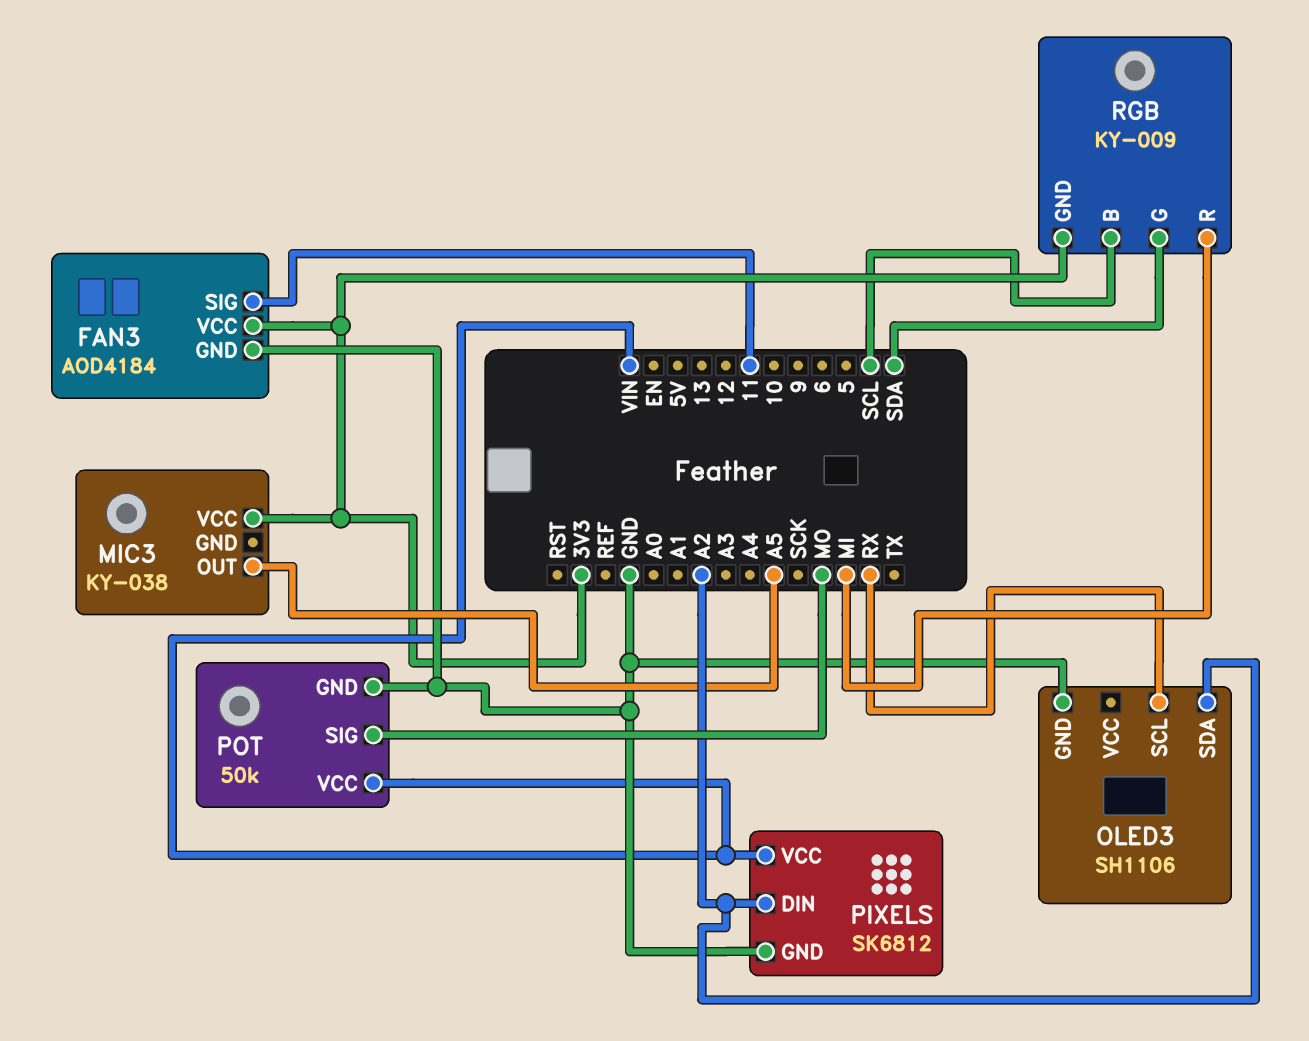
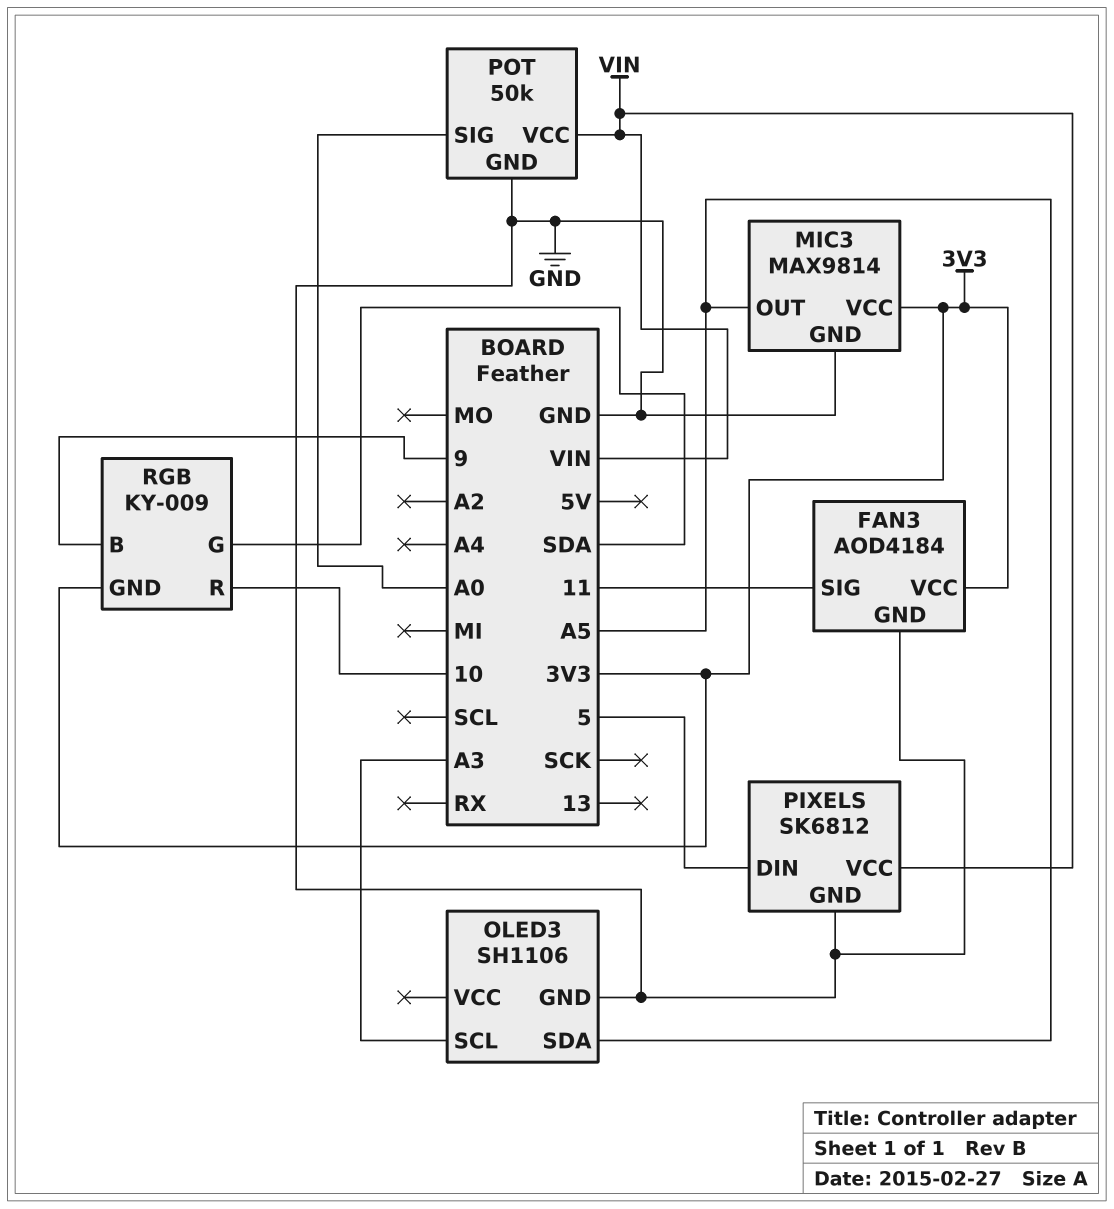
MIC3: KY-038 -> MAX9814
MIC3 pin GND: none -> GND
OLED3 pin SCL: RX -> A3
OLED3 pin SDA: A2 -> A5
PIXELS pin DIN: A2 -> 5
POT pin SIG: MO -> A0
RGB pin B: SCL -> 9
RGB pin R: MI -> 10

